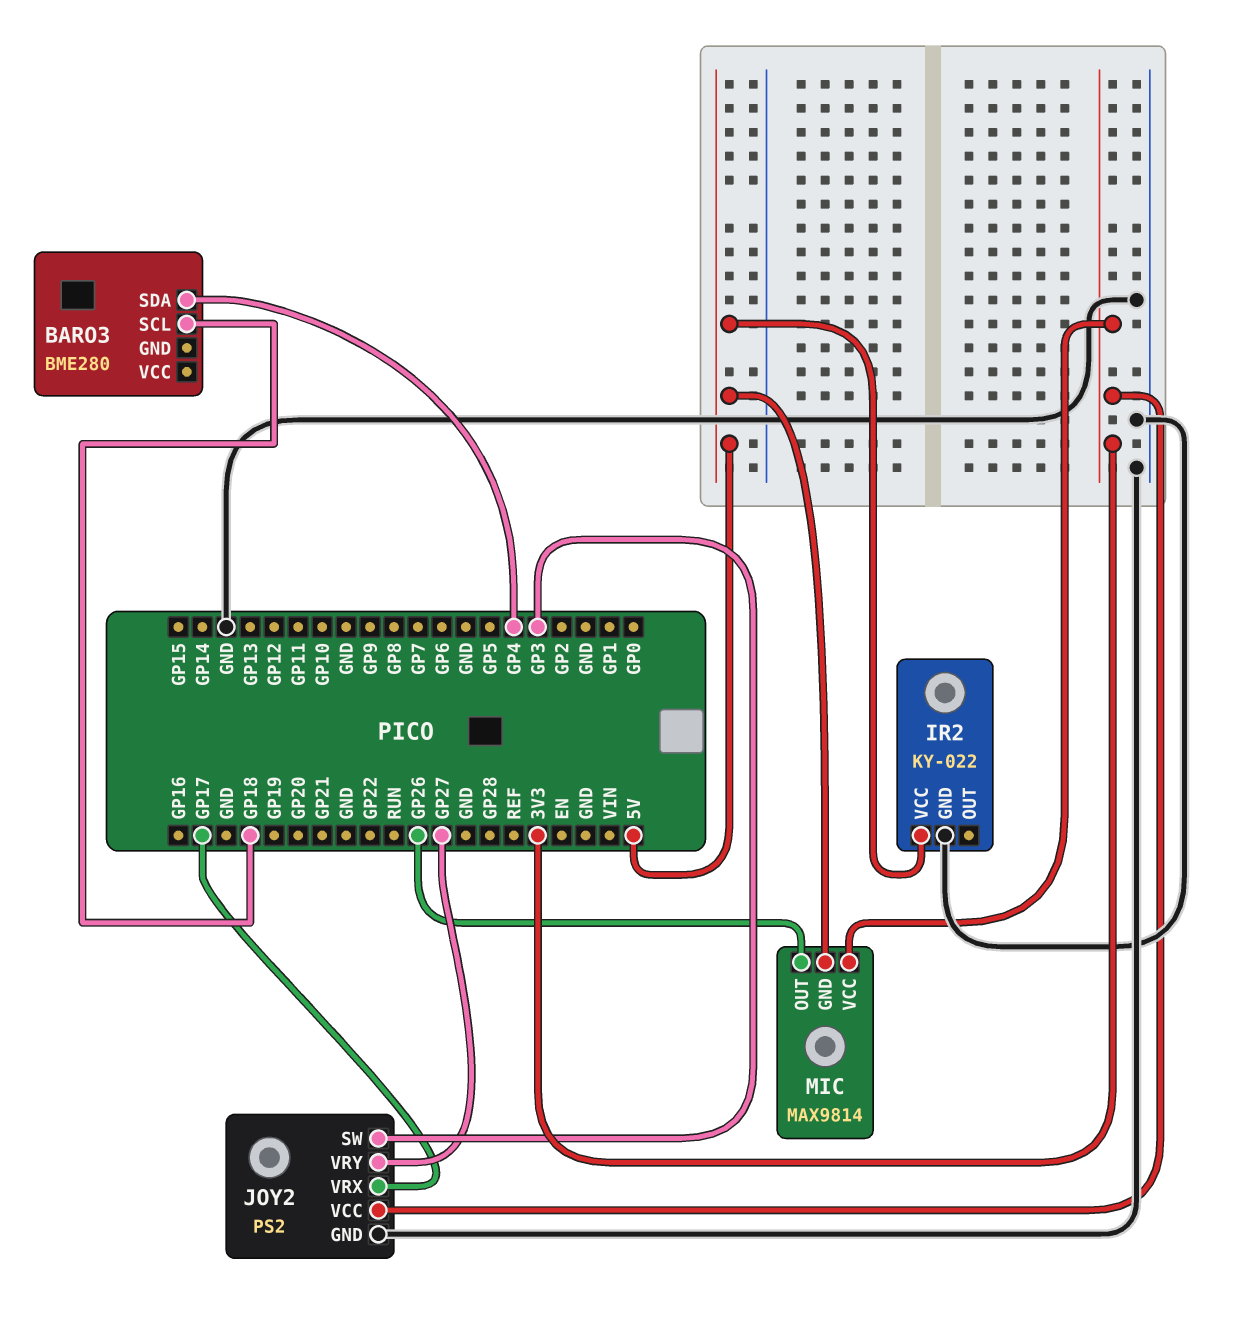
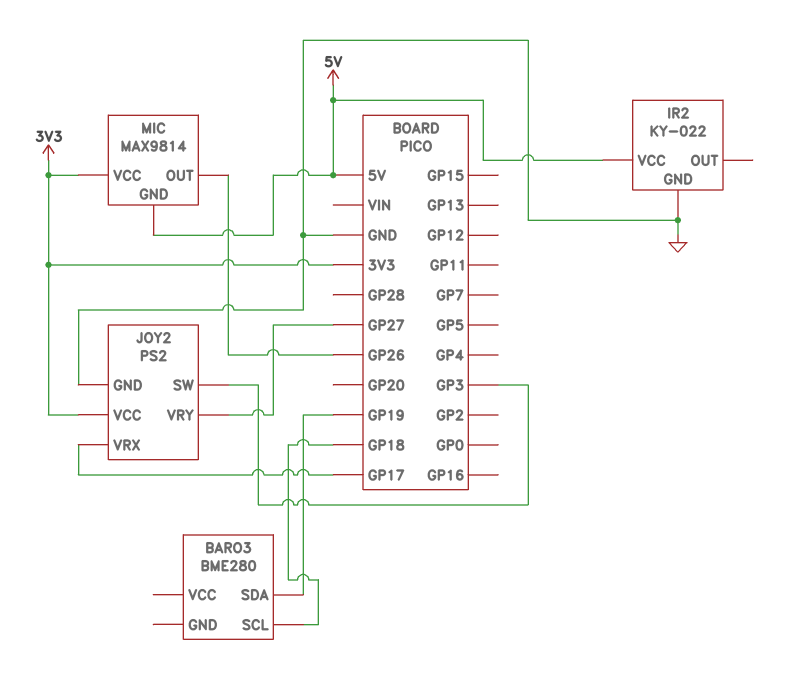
BARO3 pin SDA: GP4 -> GP19

